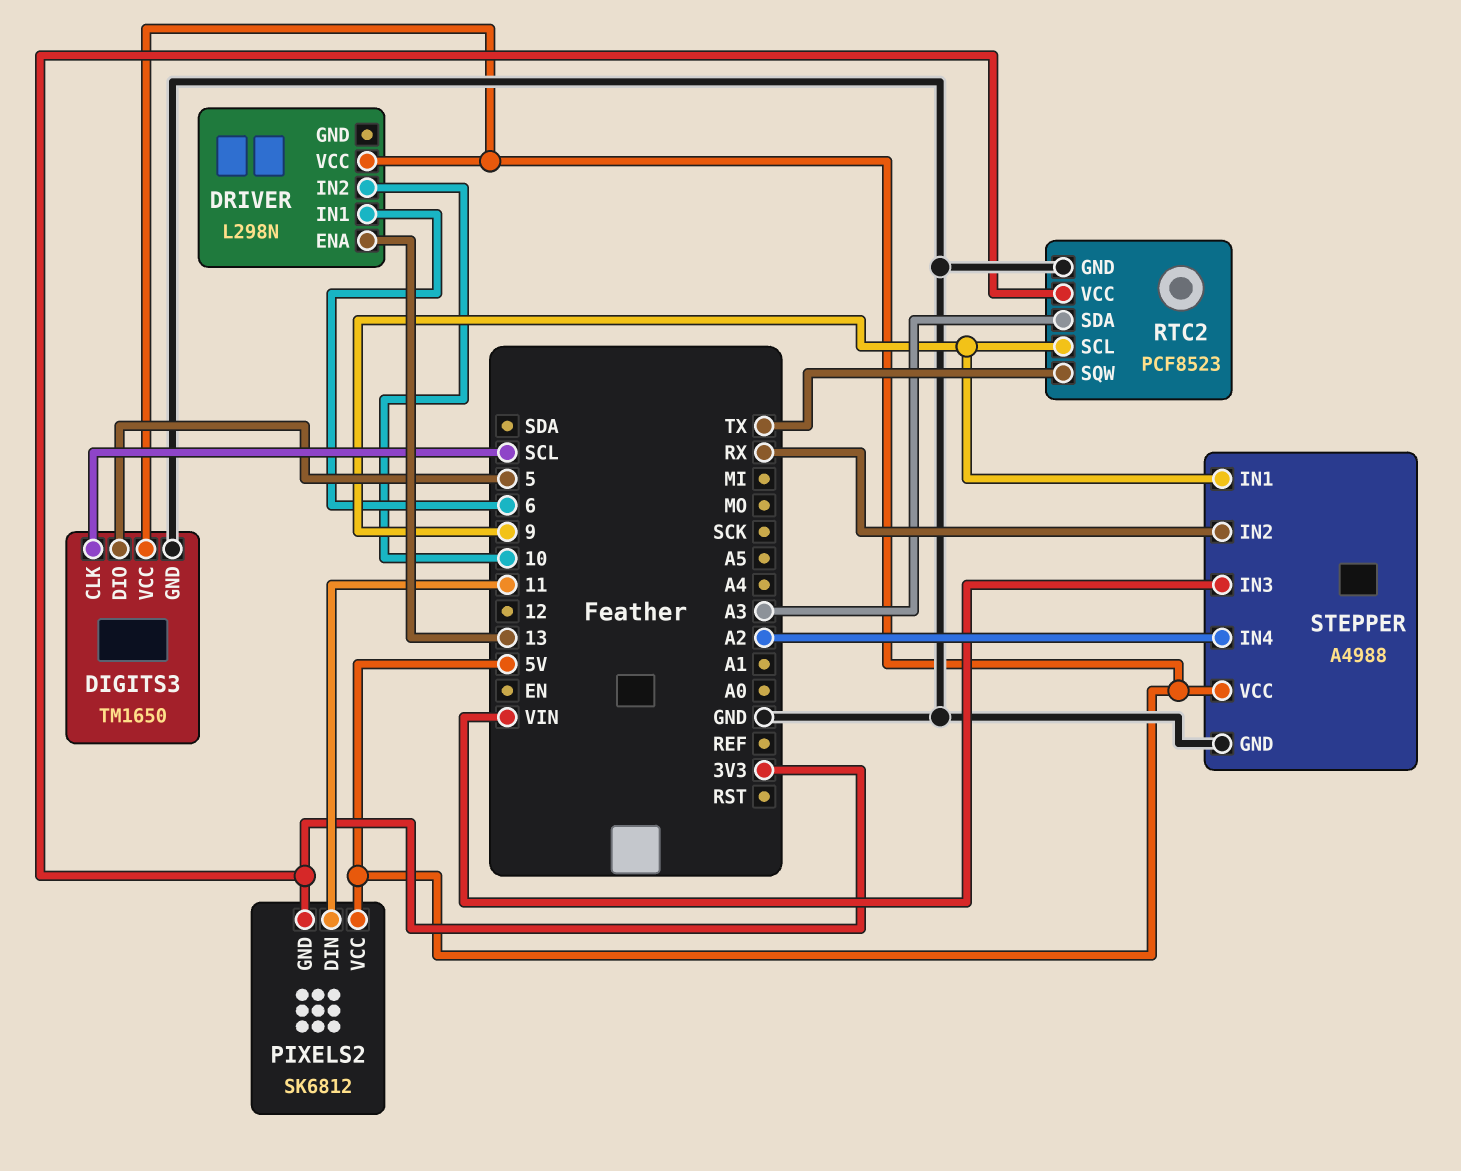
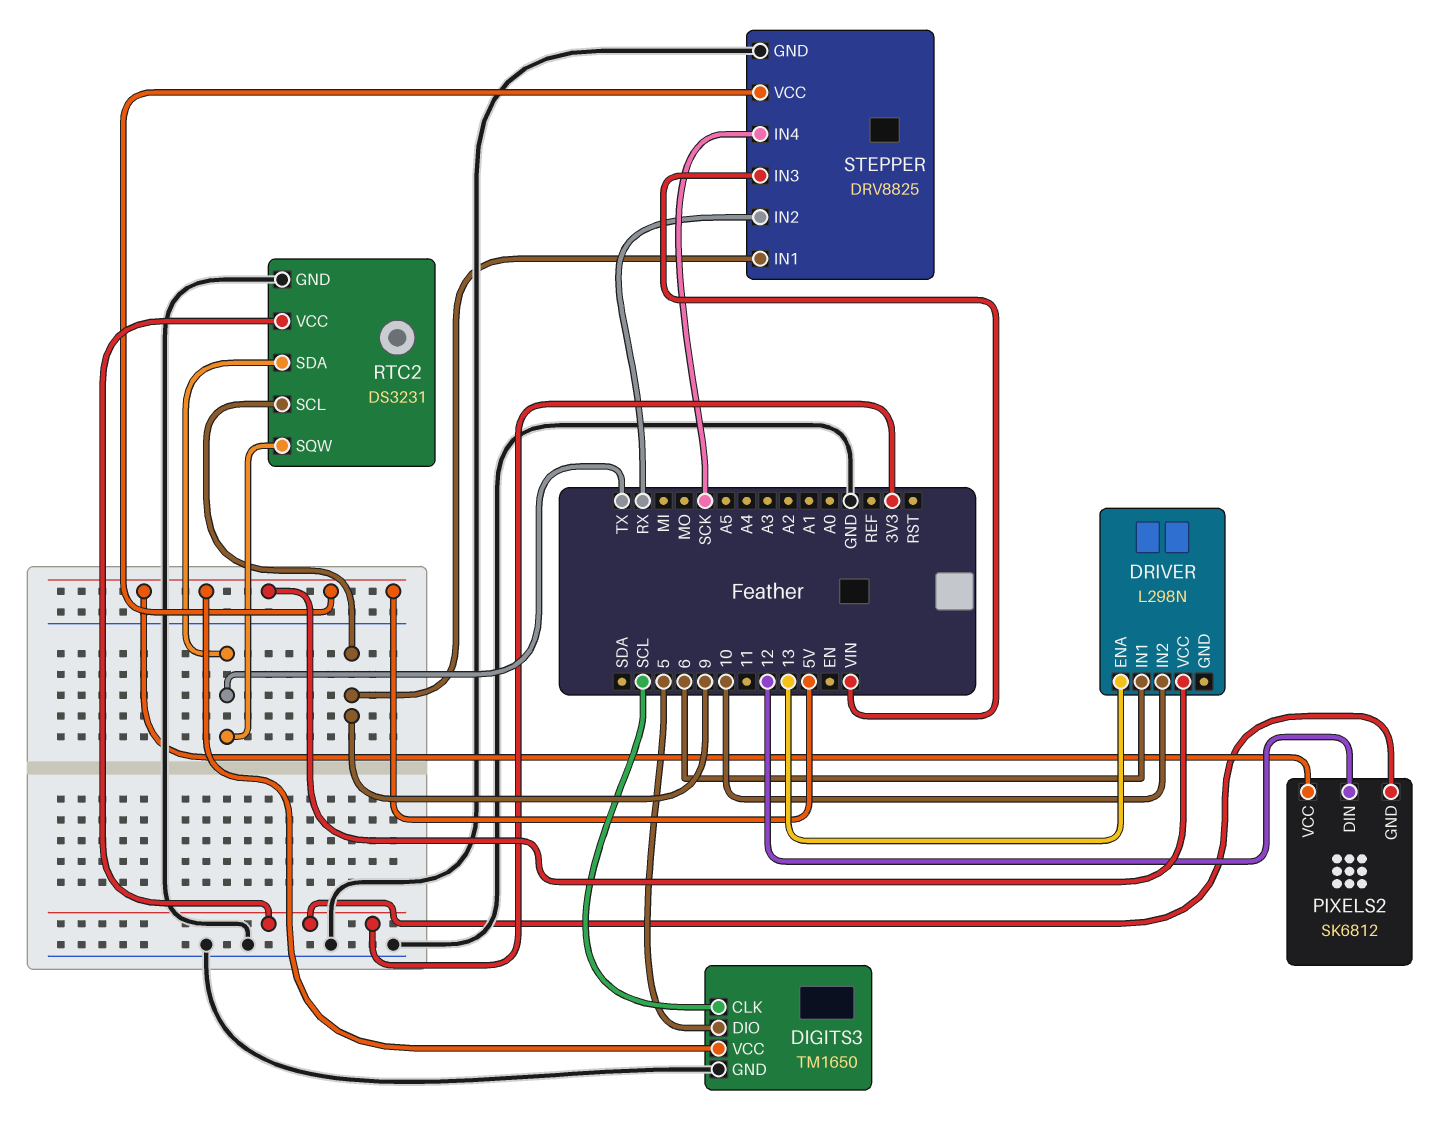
PIXELS2 pin DIN: 11 -> 12
RTC2: PCF8523 -> DS3231
RTC2 pin SDA: A3 -> TX
STEPPER: A4988 -> DRV8825
STEPPER pin IN4: A2 -> SCK

